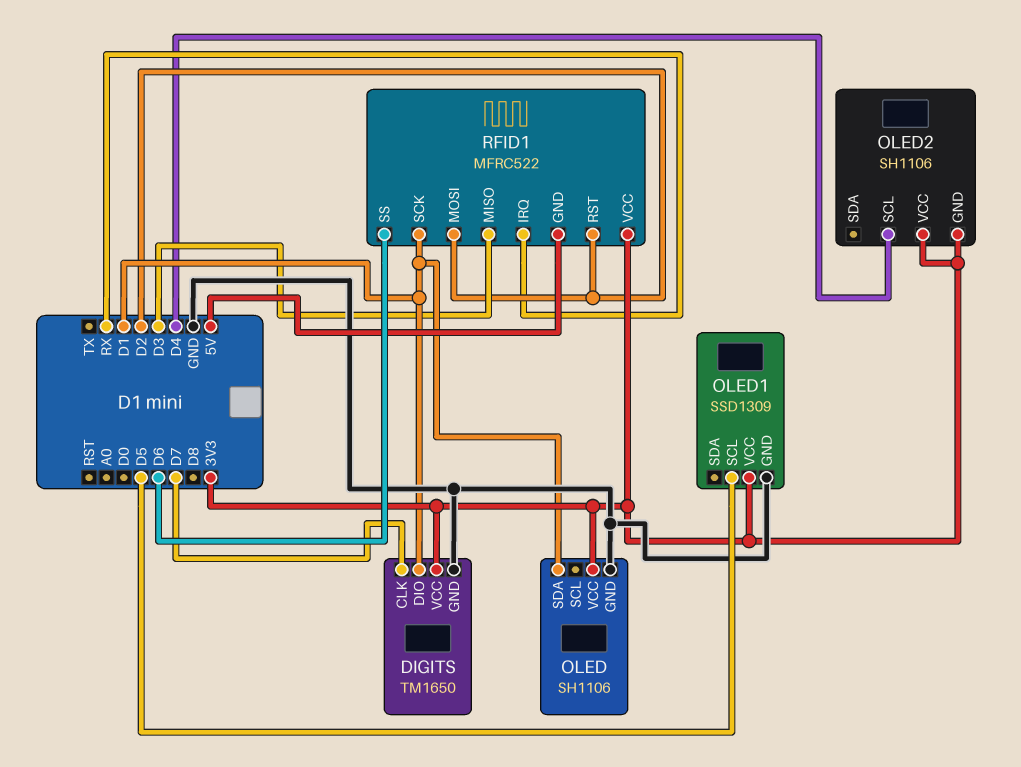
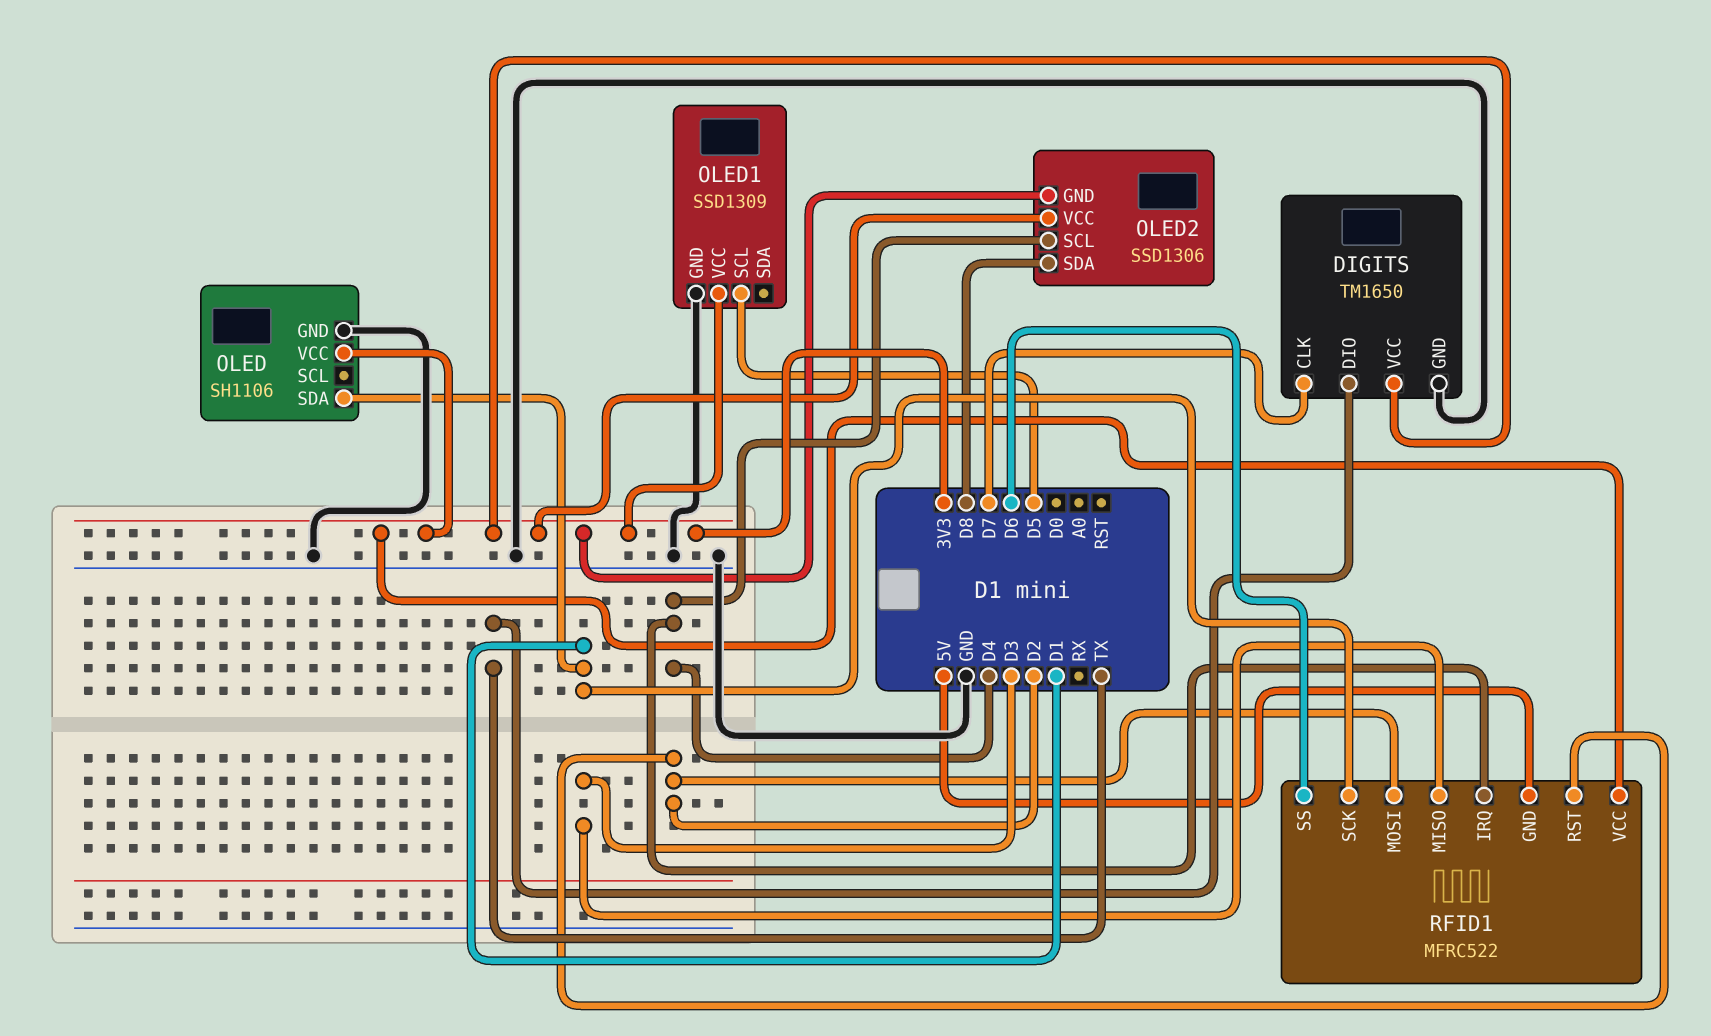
DIGITS pin DIO: D1 -> TX
OLED2: SH1106 -> SSD1306
OLED2 pin SDA: none -> D8
RFID1 pin IRQ: RX -> D4

